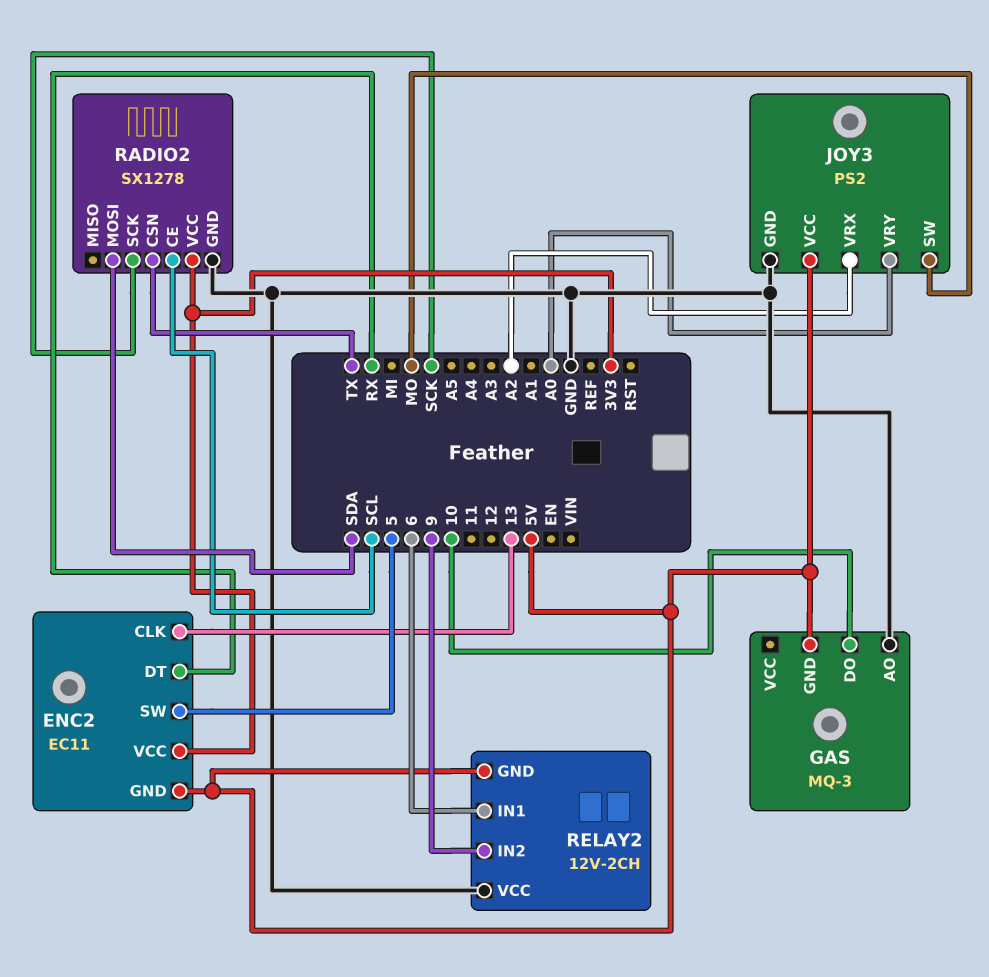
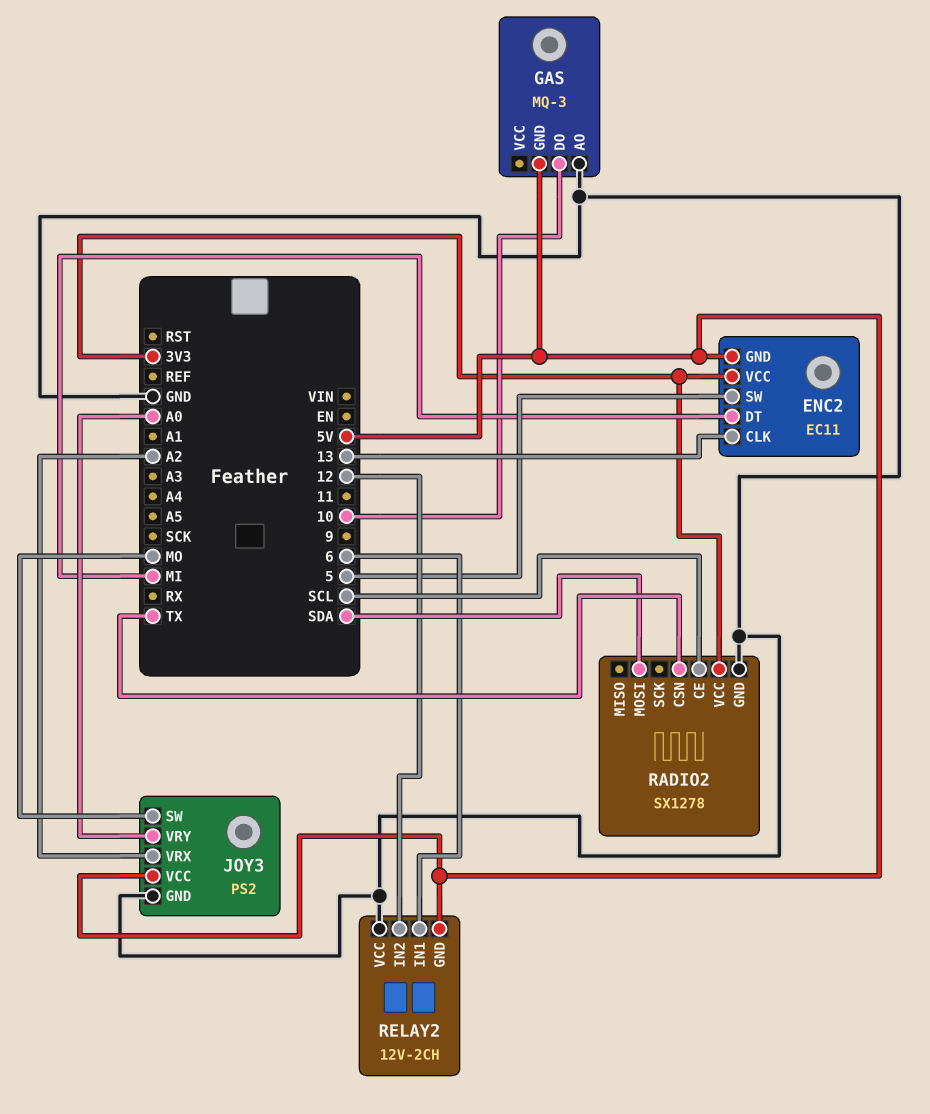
ENC2 pin DT: RX -> MI
RADIO2 pin SCK: SCK -> none
RELAY2 pin IN2: 9 -> 12

